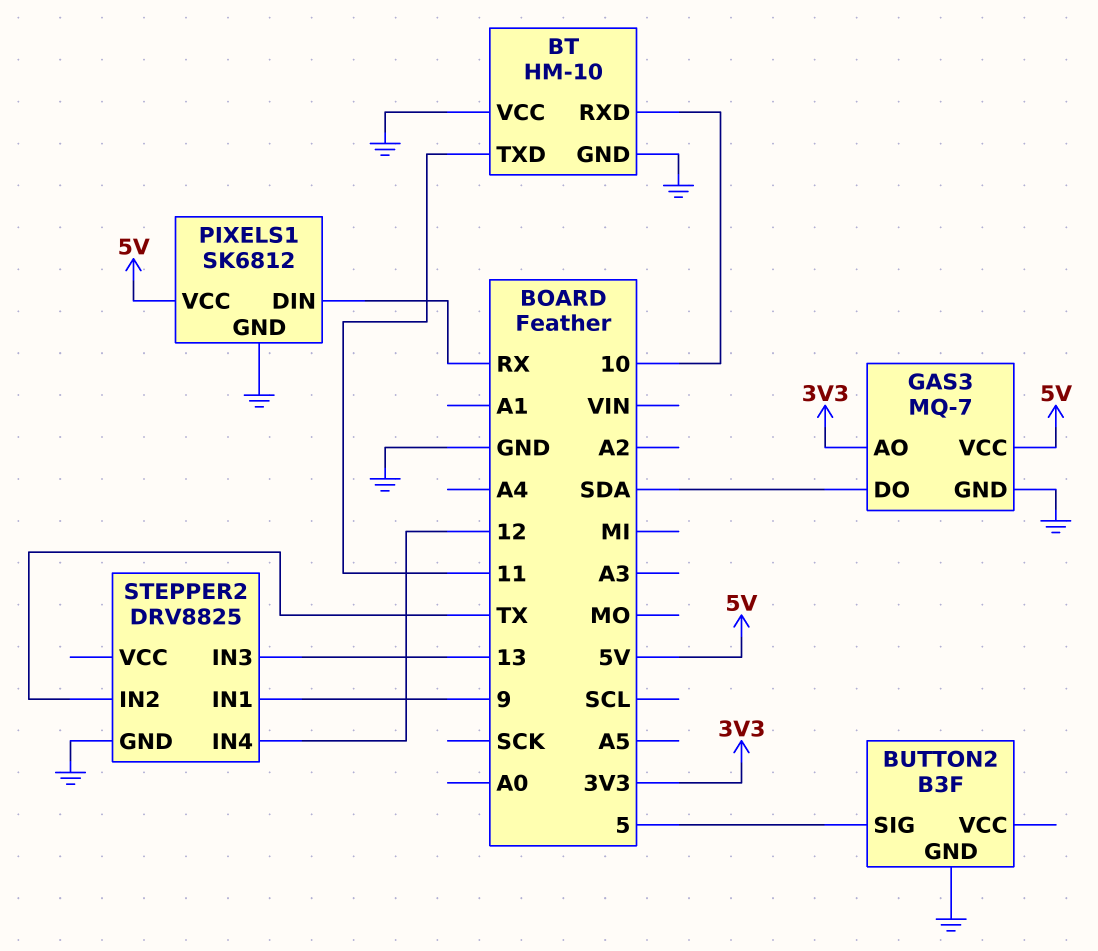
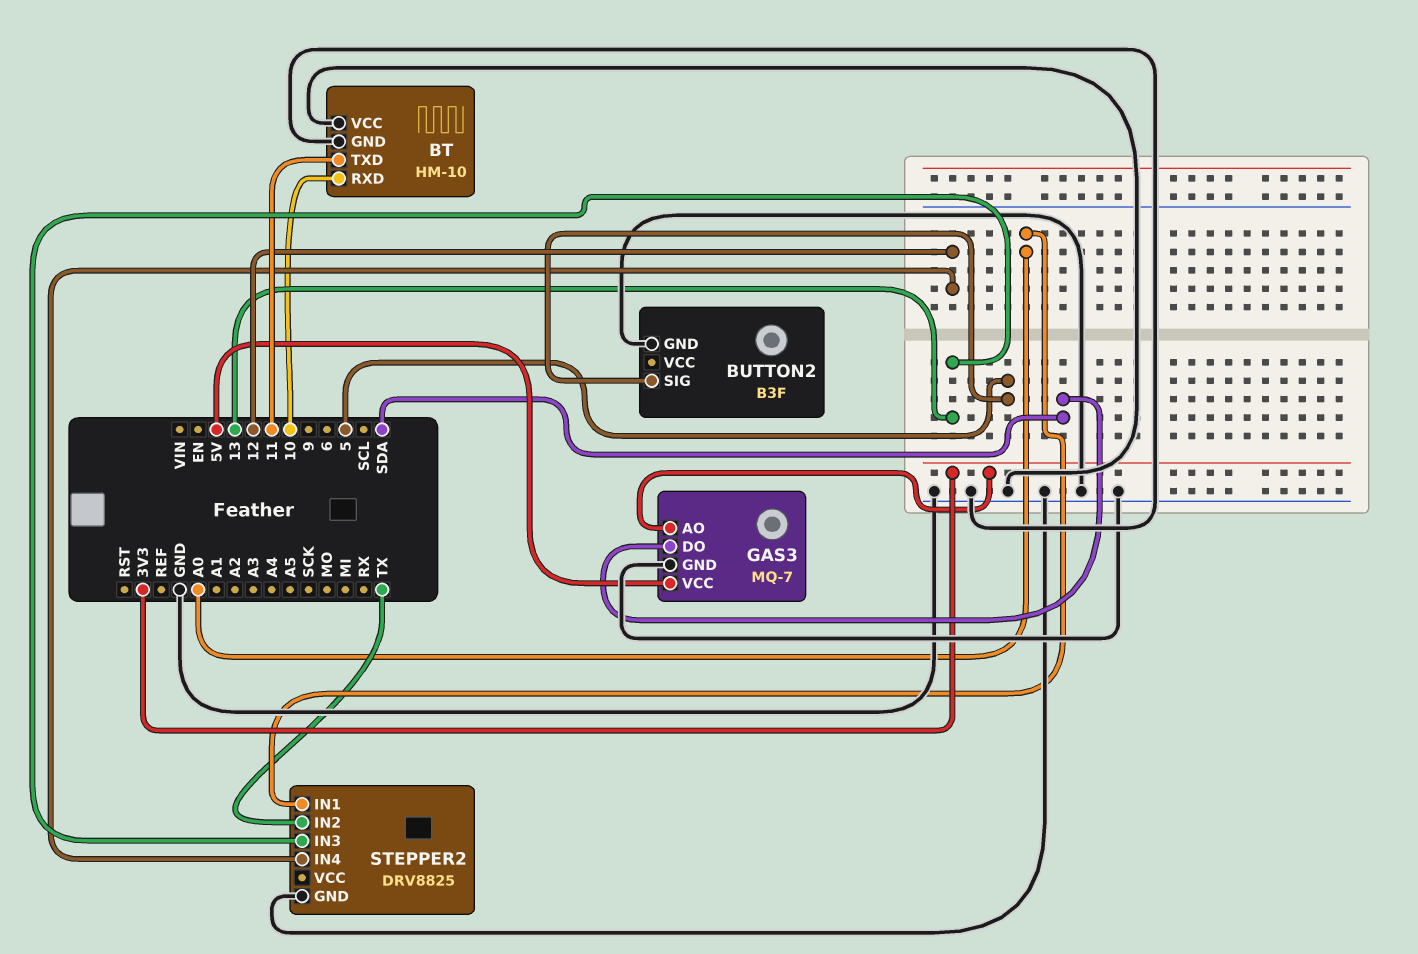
PIXELS1: SK6812 -> none
PIXELS1 pin DIN: RX -> none
PIXELS1 pin GND: GND -> none
PIXELS1 pin VCC: 5V -> none
STEPPER2 pin IN1: 9 -> A0

